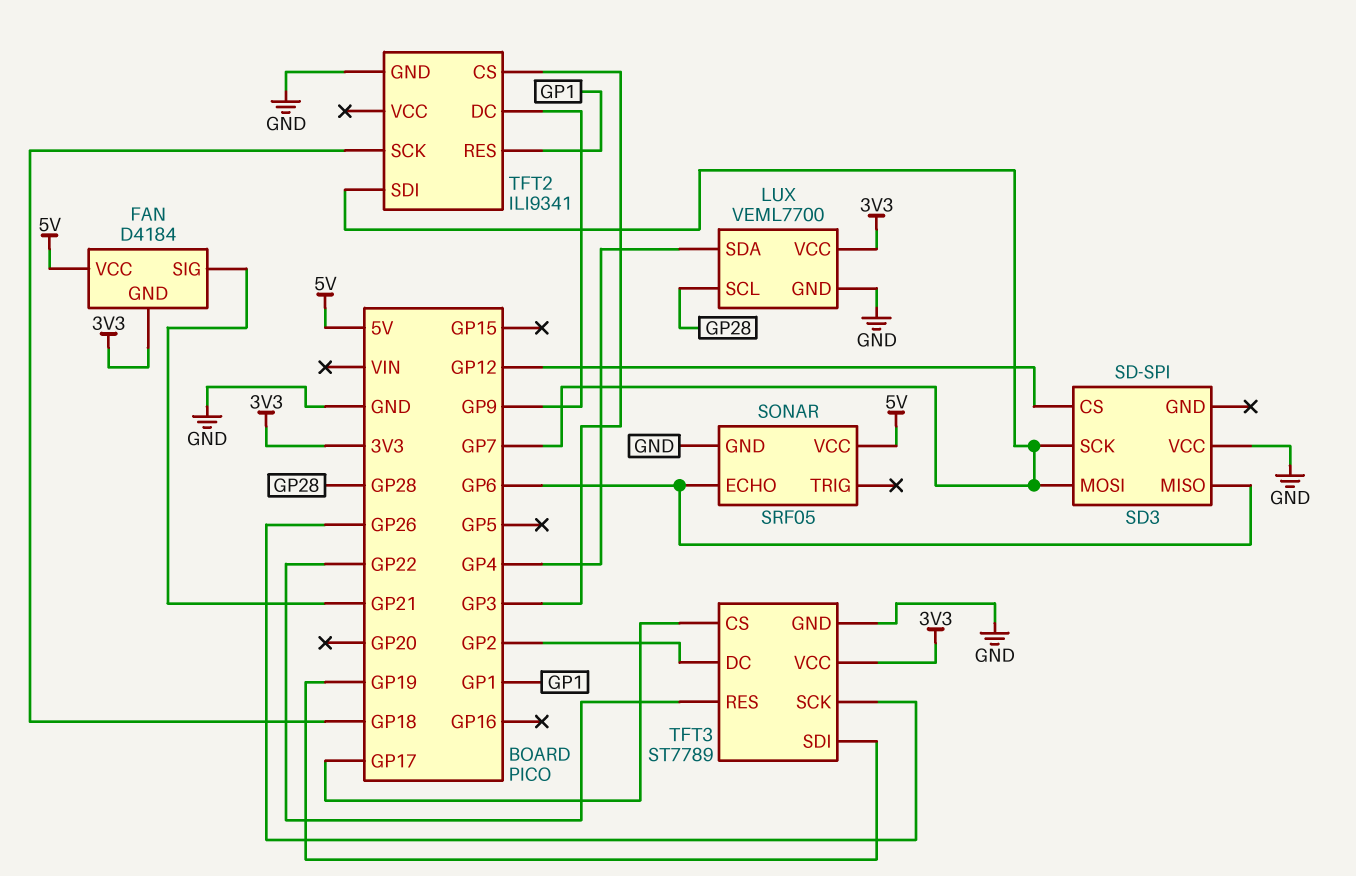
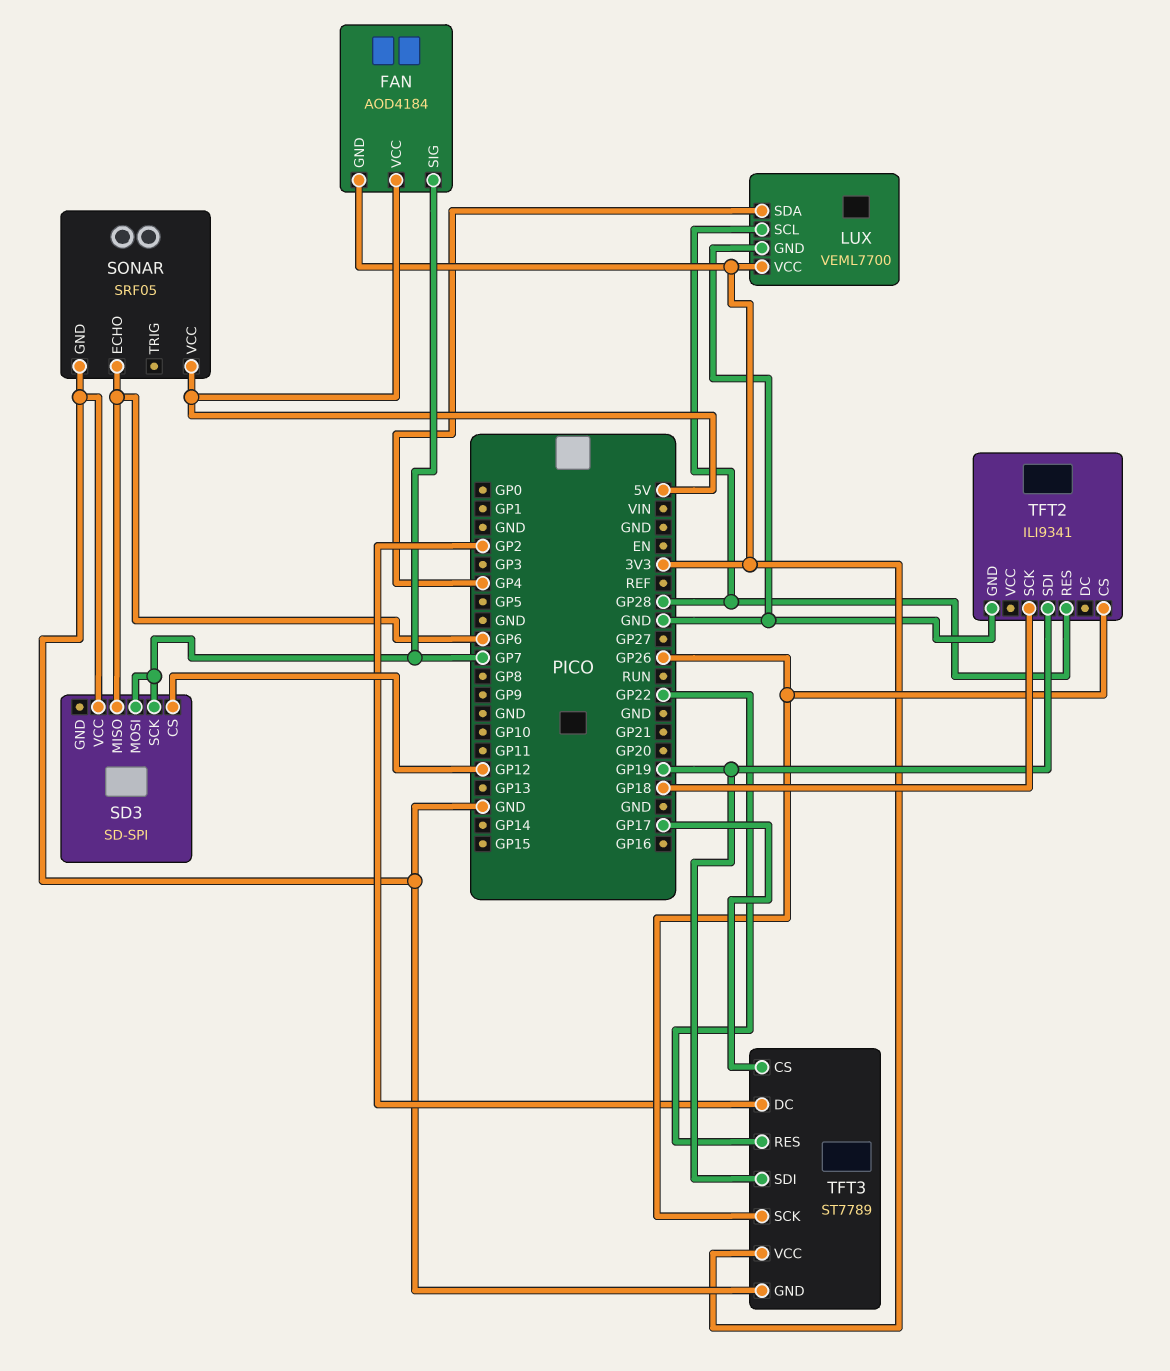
FAN: D4184 -> AOD4184
FAN pin SIG: GP21 -> GP7
TFT2 pin CS: GP3 -> GP26
TFT2 pin DC: GP9 -> none
TFT2 pin RES: GP1 -> GP28
TFT2 pin SDI: GP7 -> GP19

